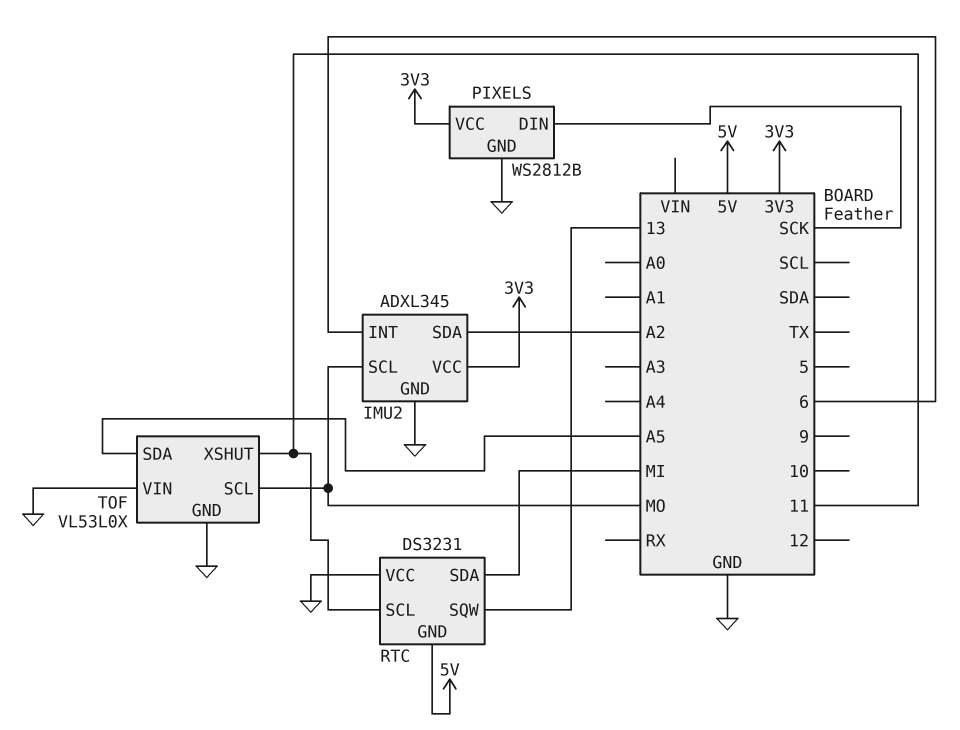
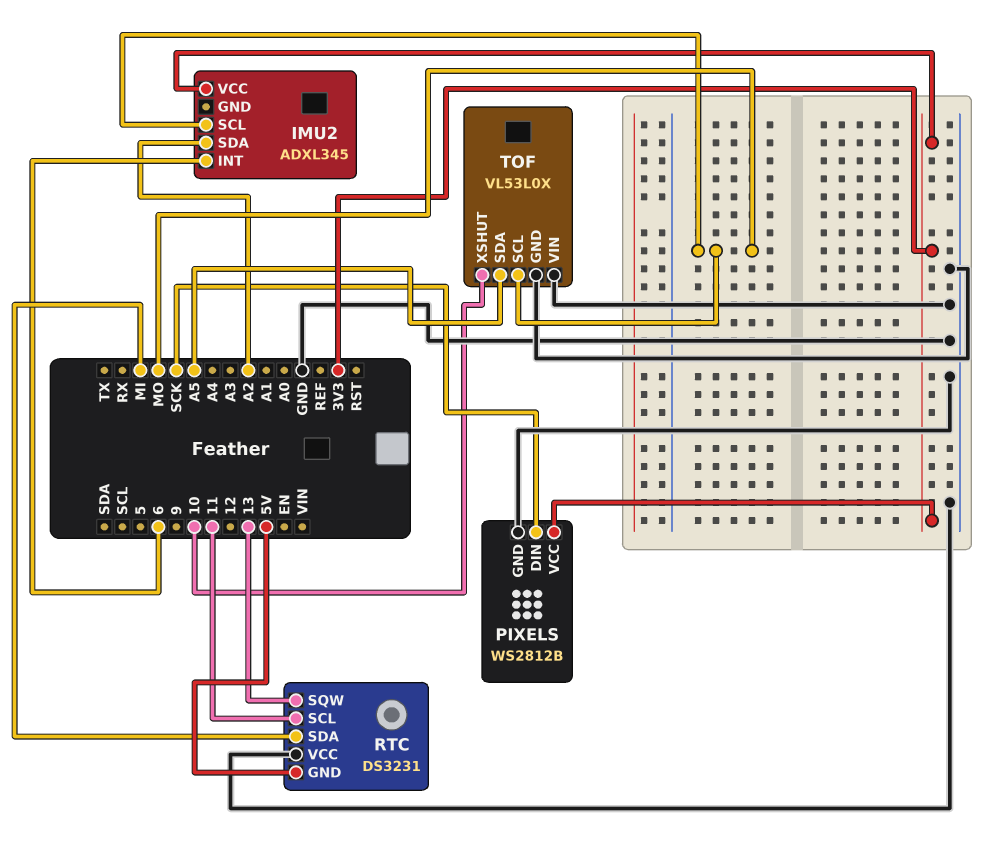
IMU2 pin GND: GND -> none
TOF pin XSHUT: 11 -> 10

